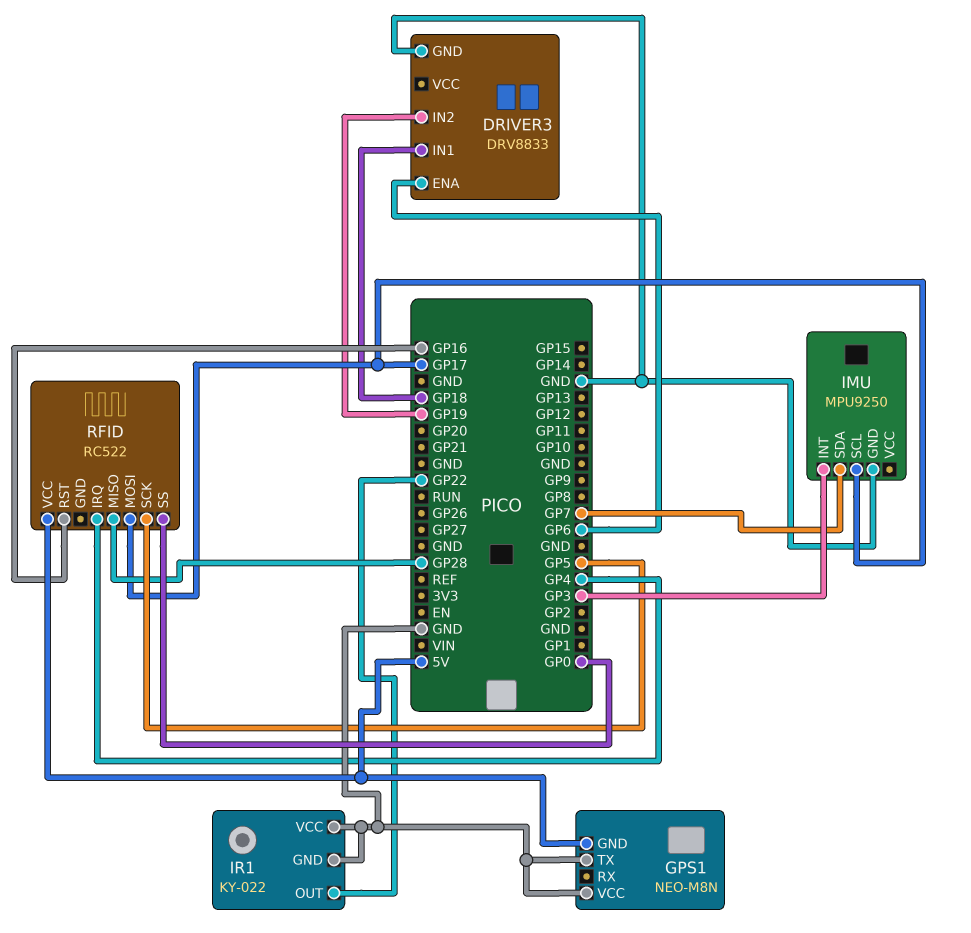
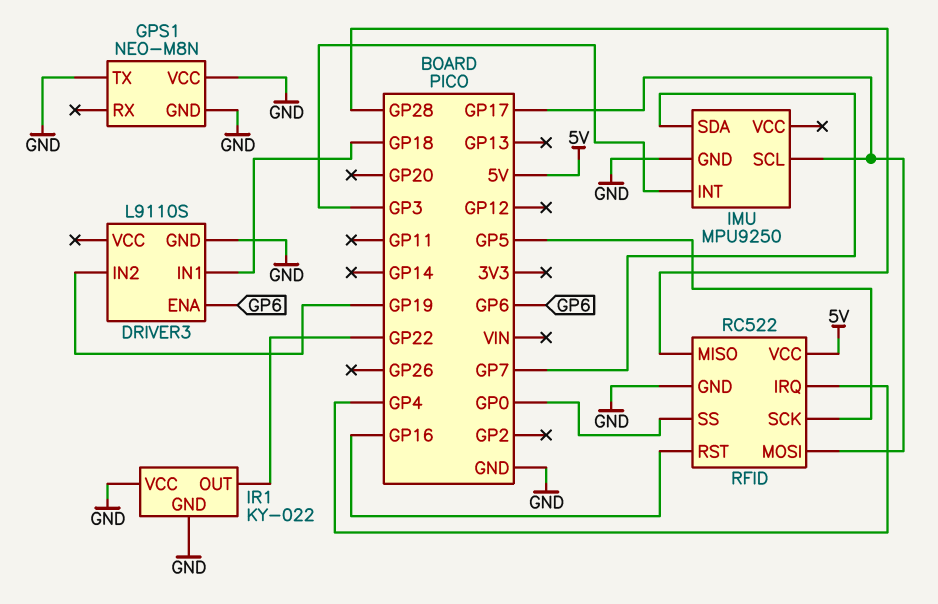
DRIVER3: DRV8833 -> L9110S
GPS1 pin GND: 5V -> GND
RFID pin GND: none -> GND

